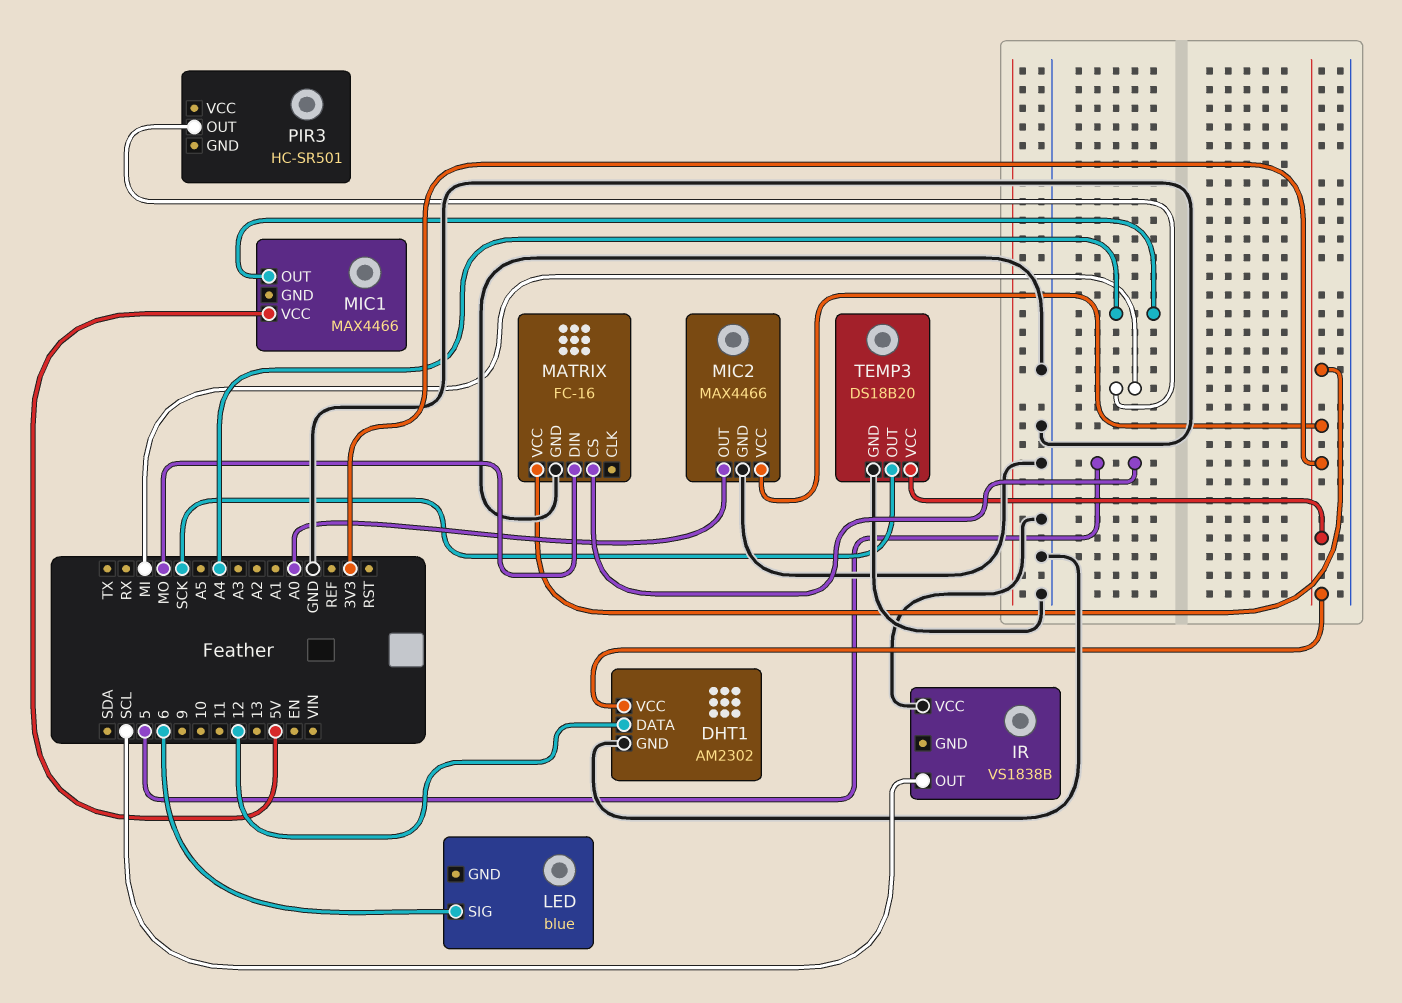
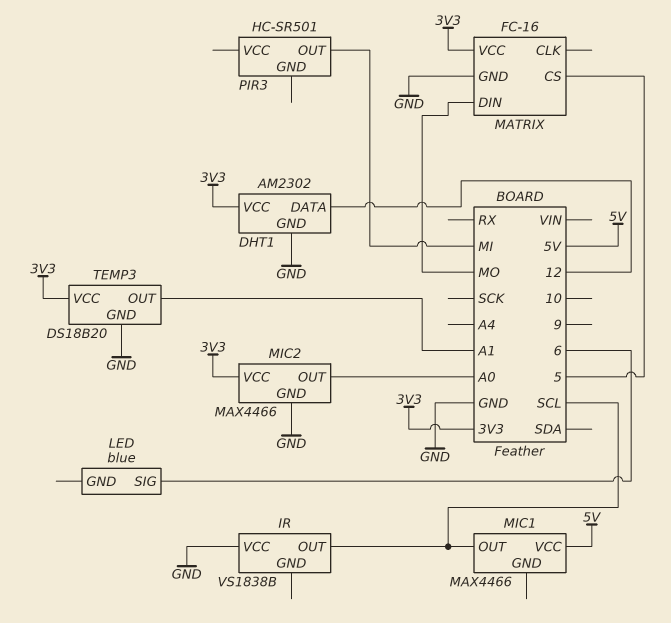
MIC1 pin OUT: A4 -> SCL
TEMP3 pin OUT: SCK -> A1

